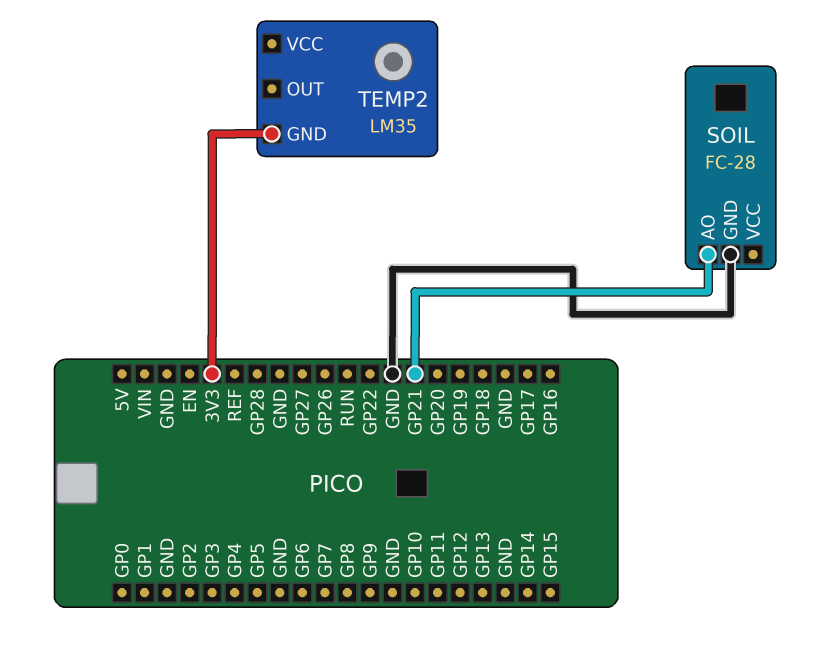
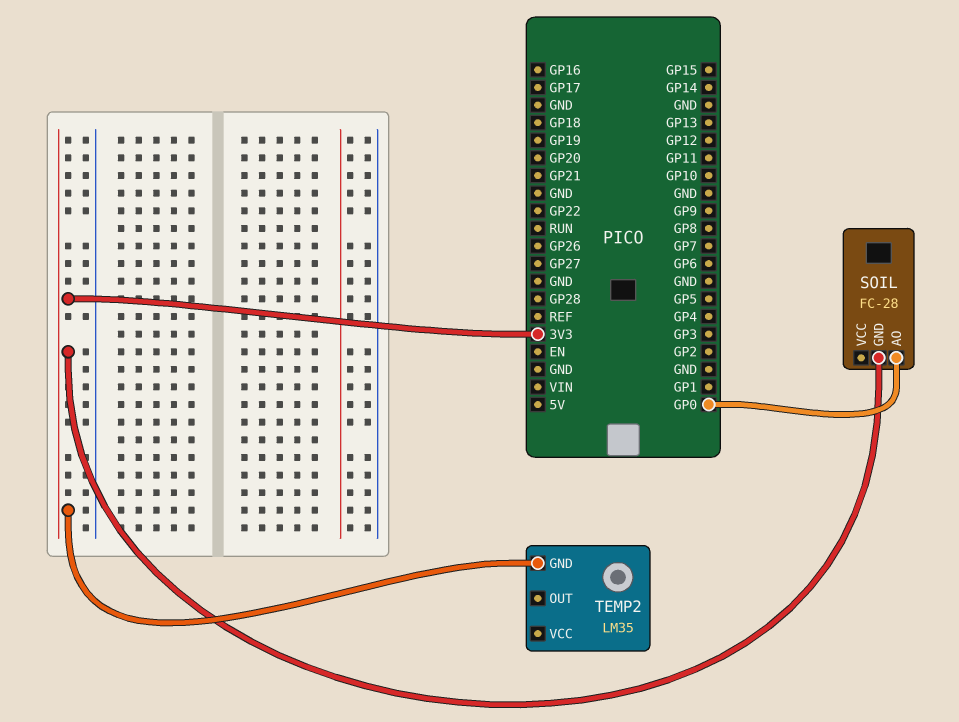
SOIL pin AO: GP21 -> GP0
SOIL pin GND: GND -> 3V3

